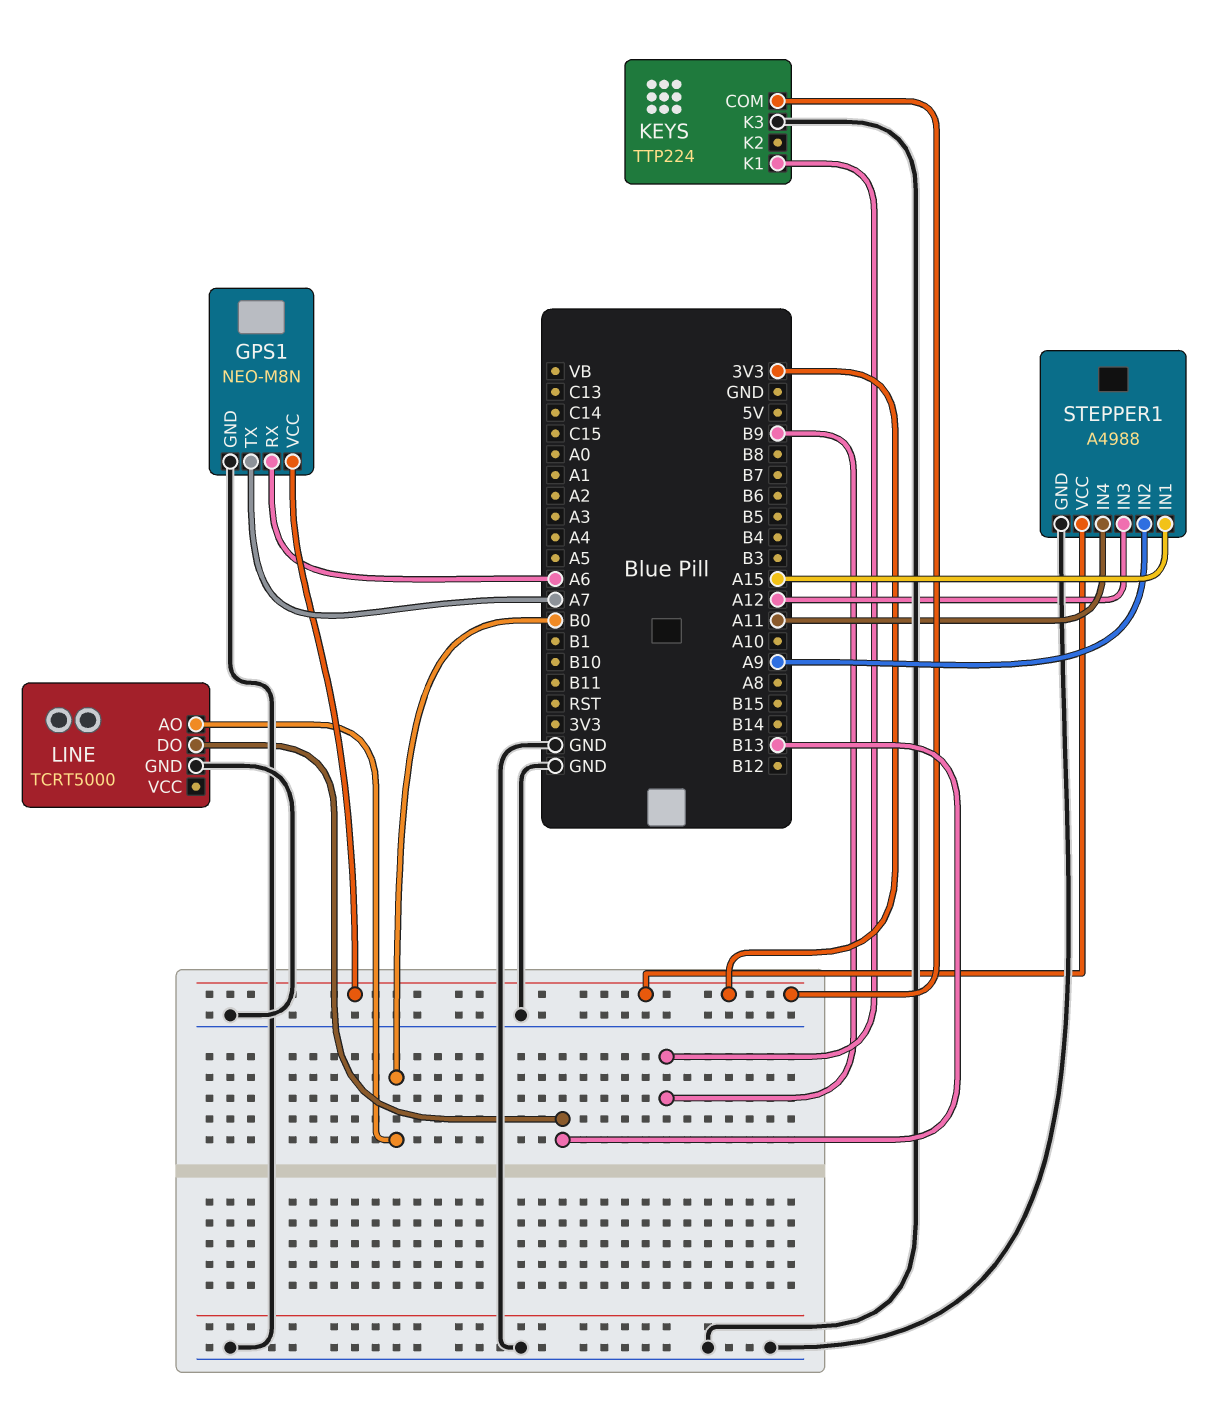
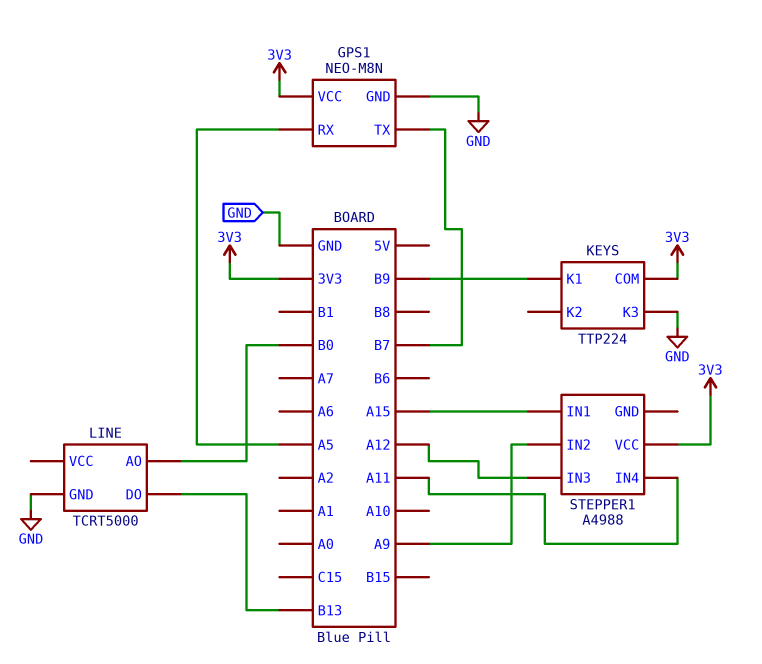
GPS1 pin RX: A6 -> A5
GPS1 pin TX: A7 -> B7
STEPPER1 pin GND: GND -> none

